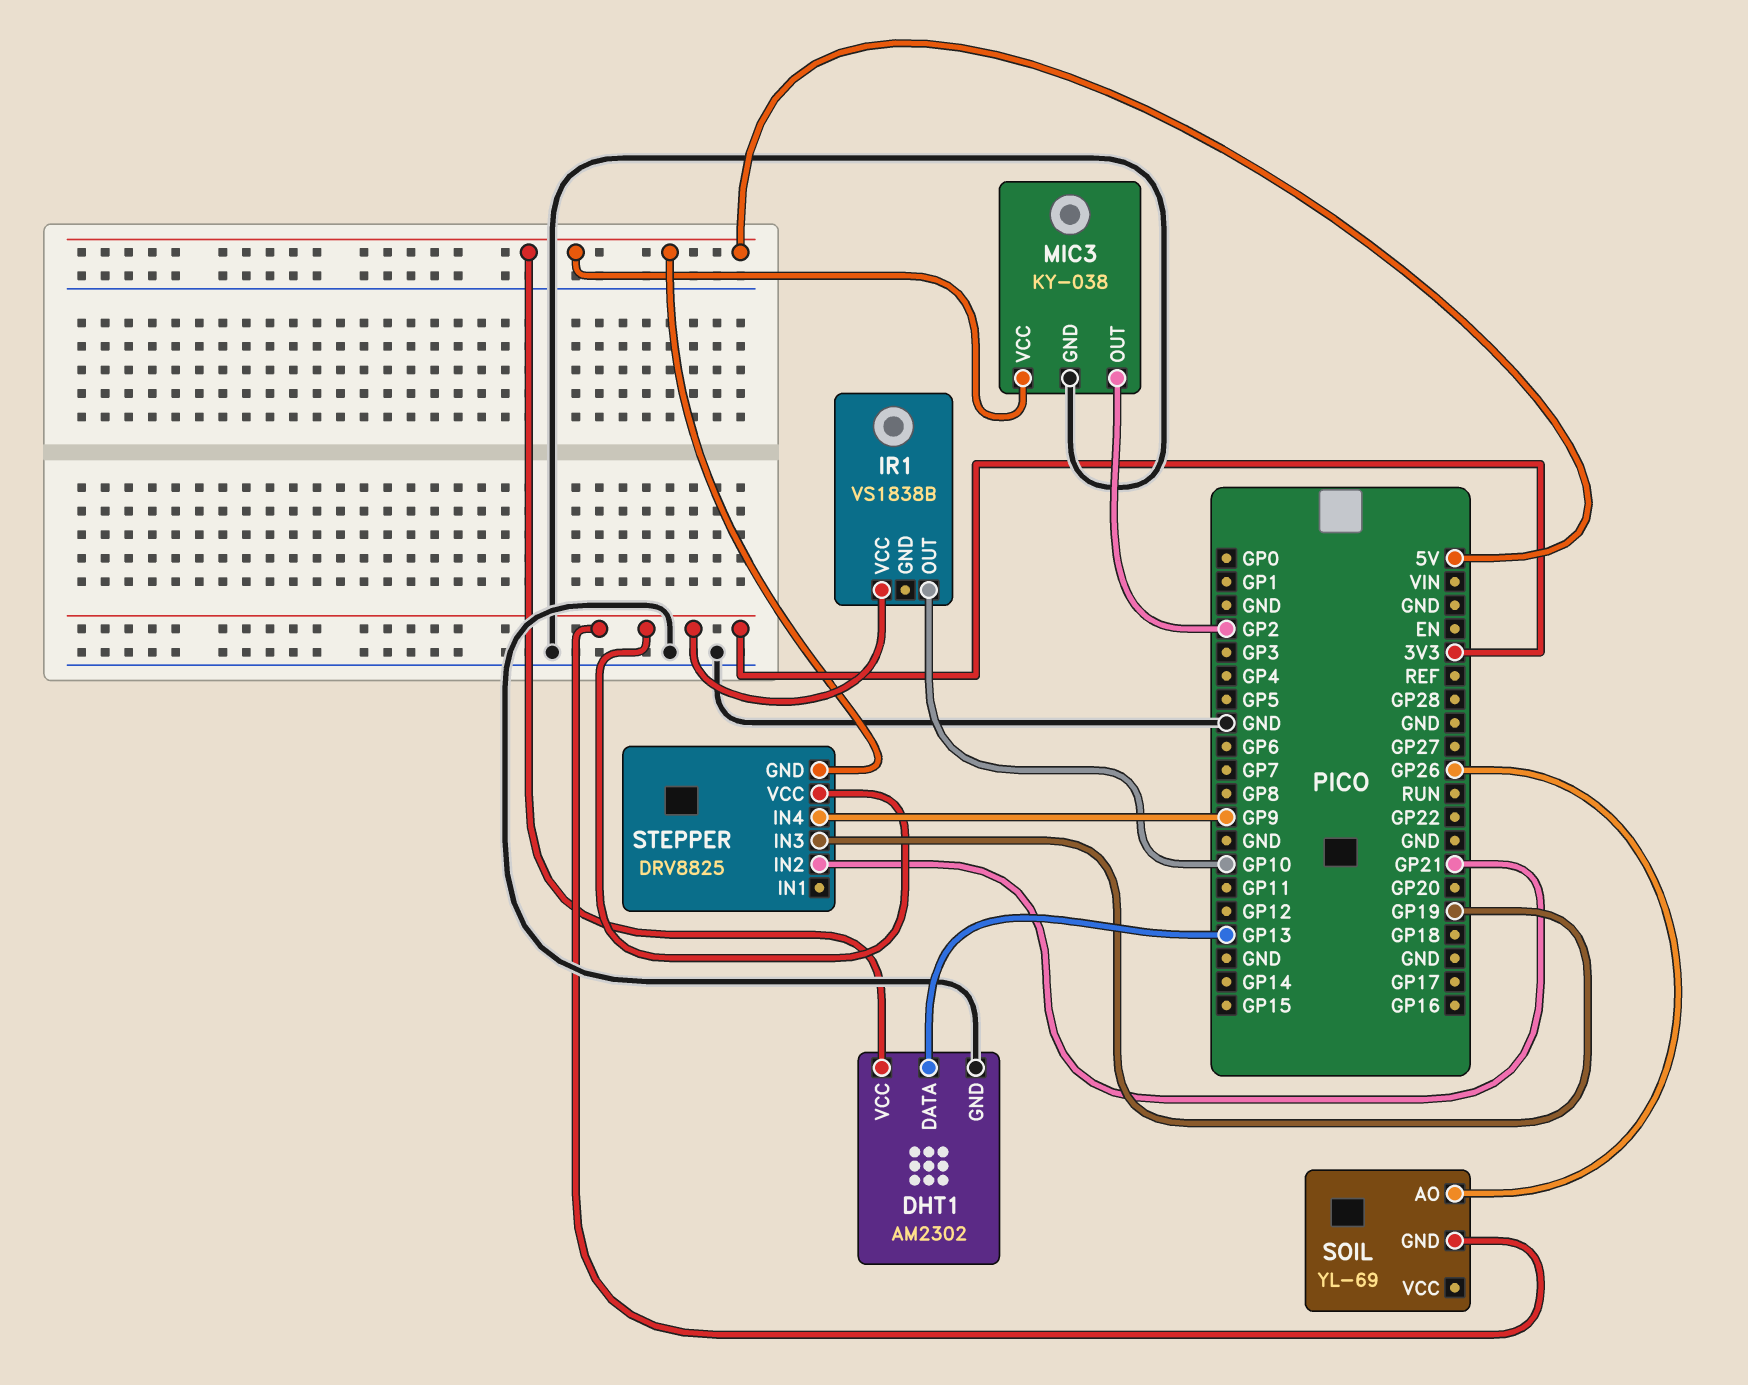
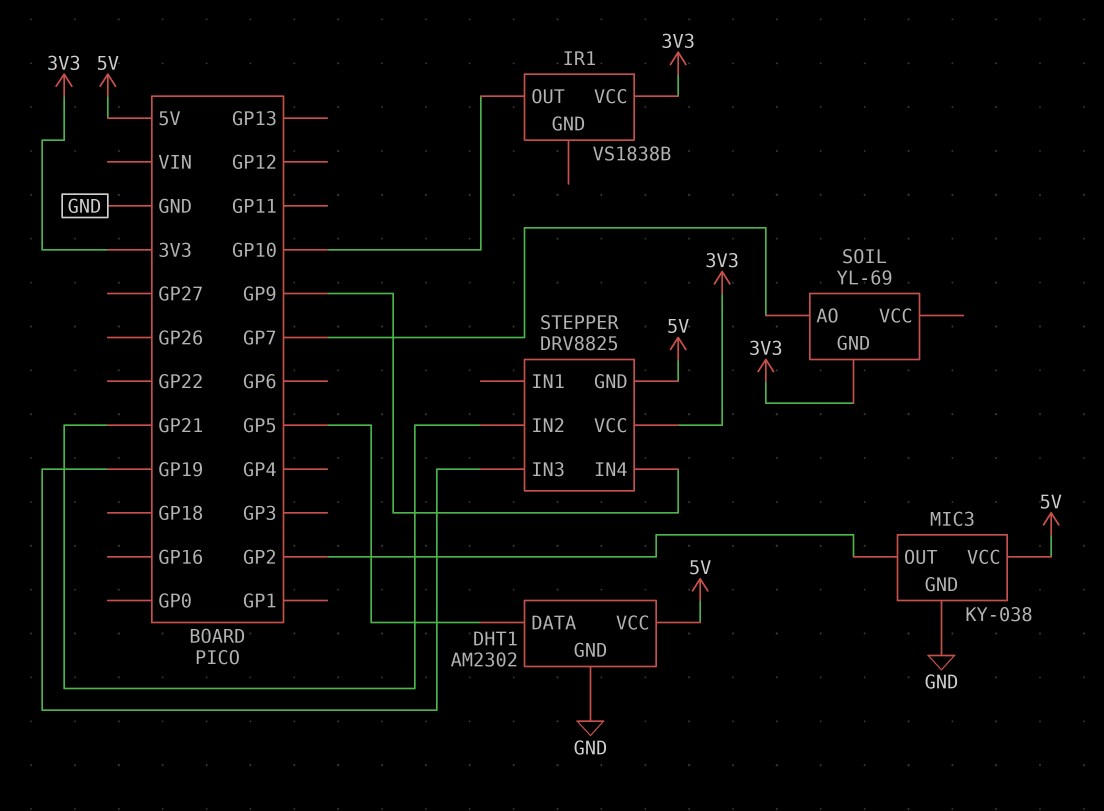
DHT1 pin DATA: GP13 -> GP5
SOIL pin AO: GP26 -> GP7

